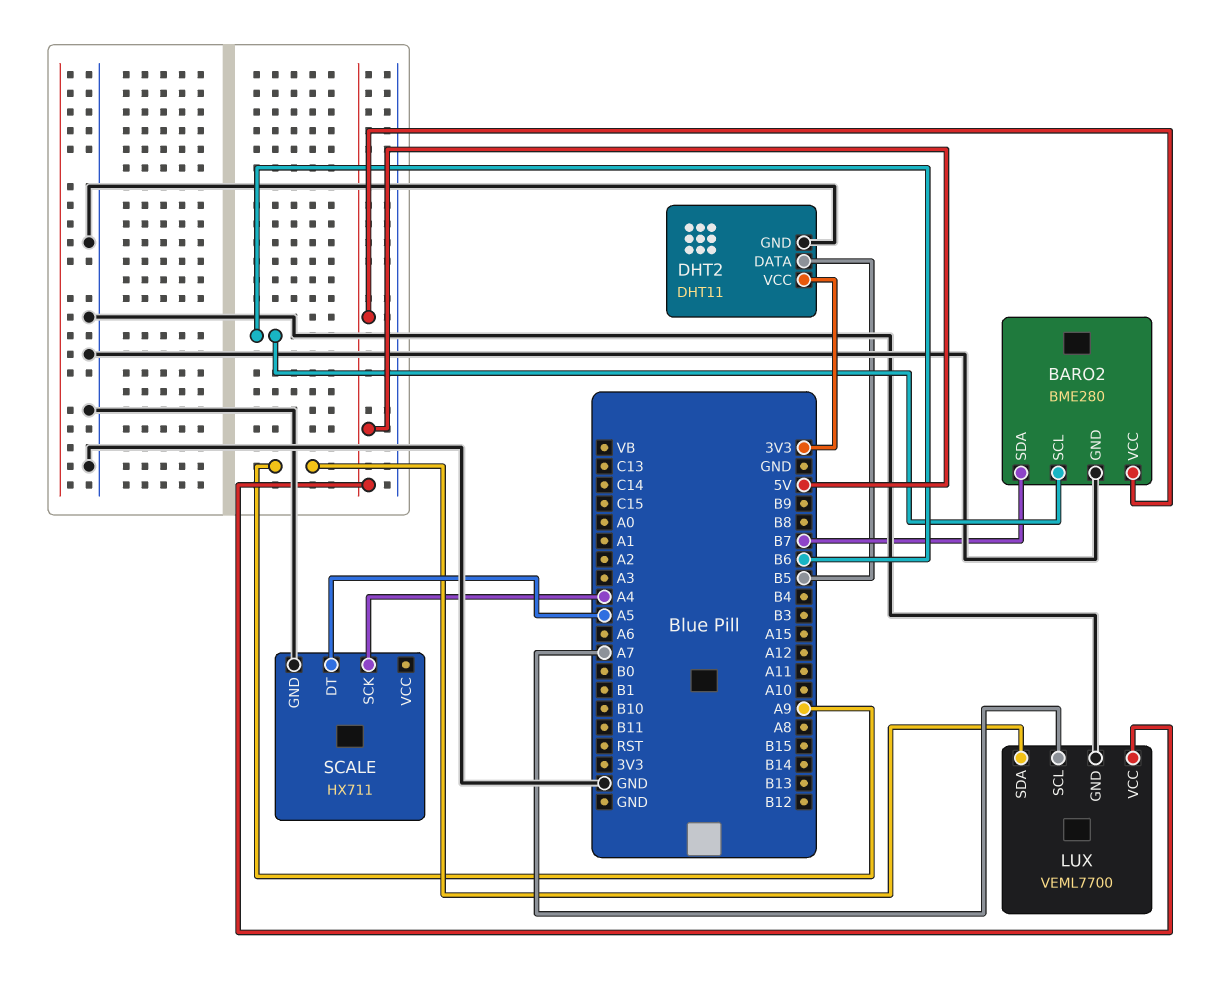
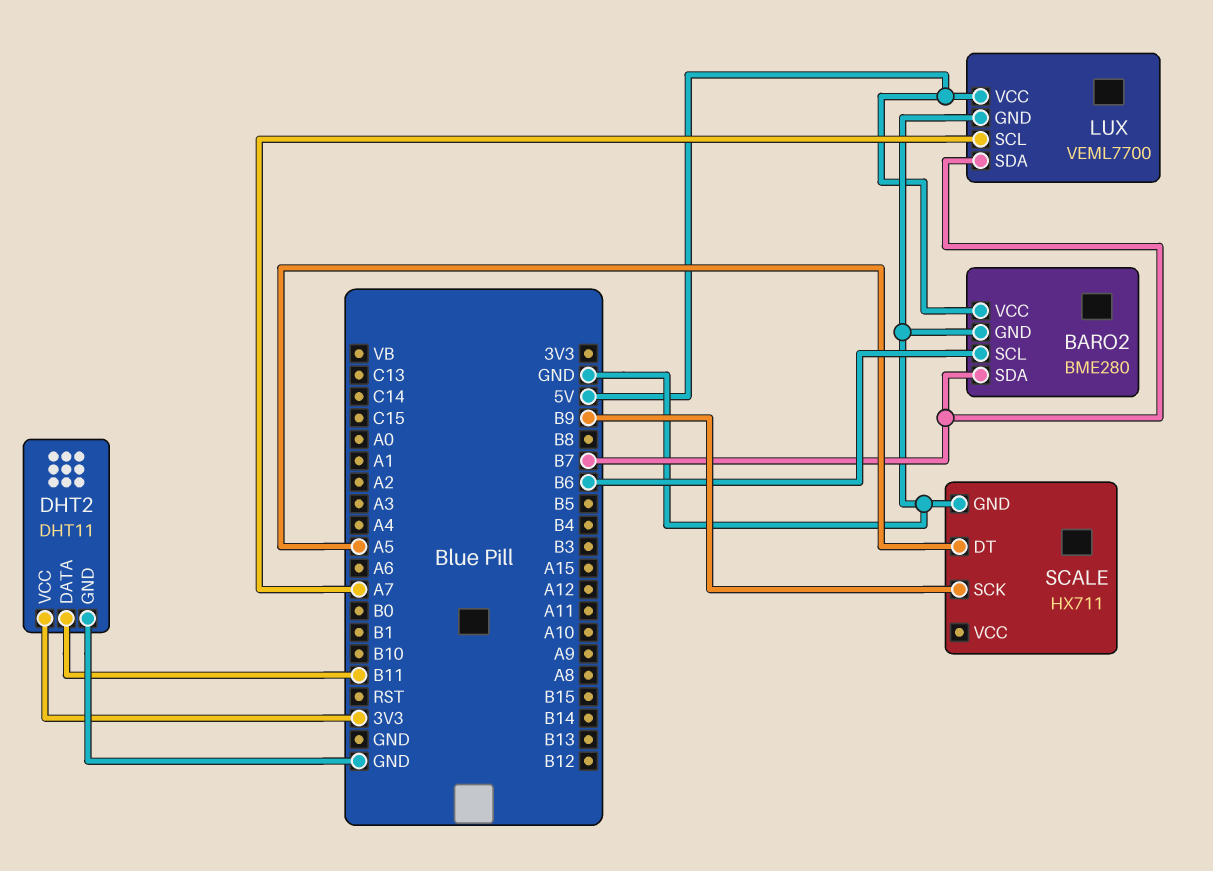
DHT2 pin DATA: B5 -> B11
LUX pin SDA: A9 -> B7
SCALE pin SCK: A4 -> B9

